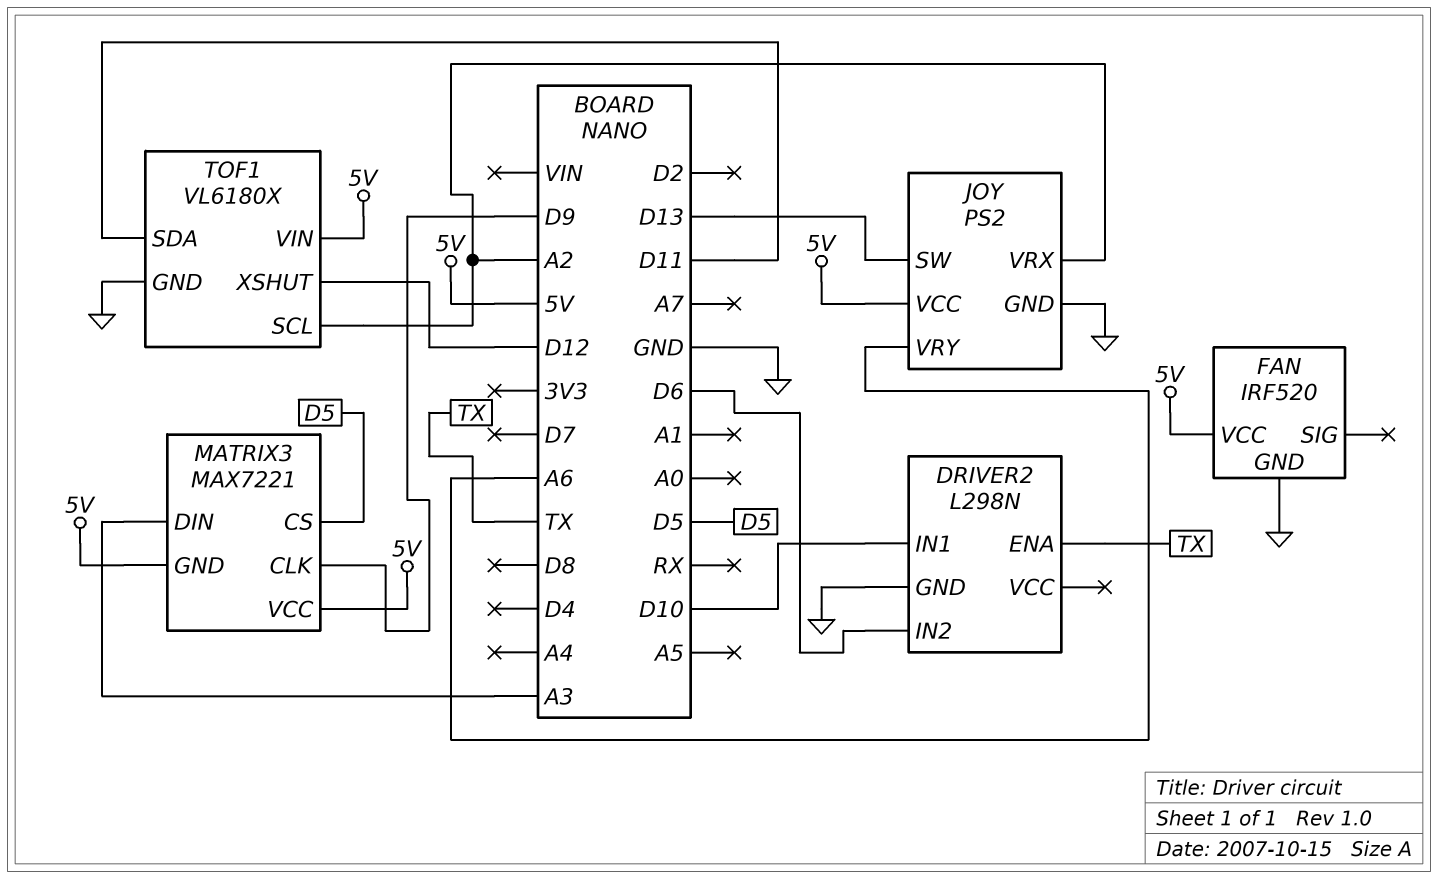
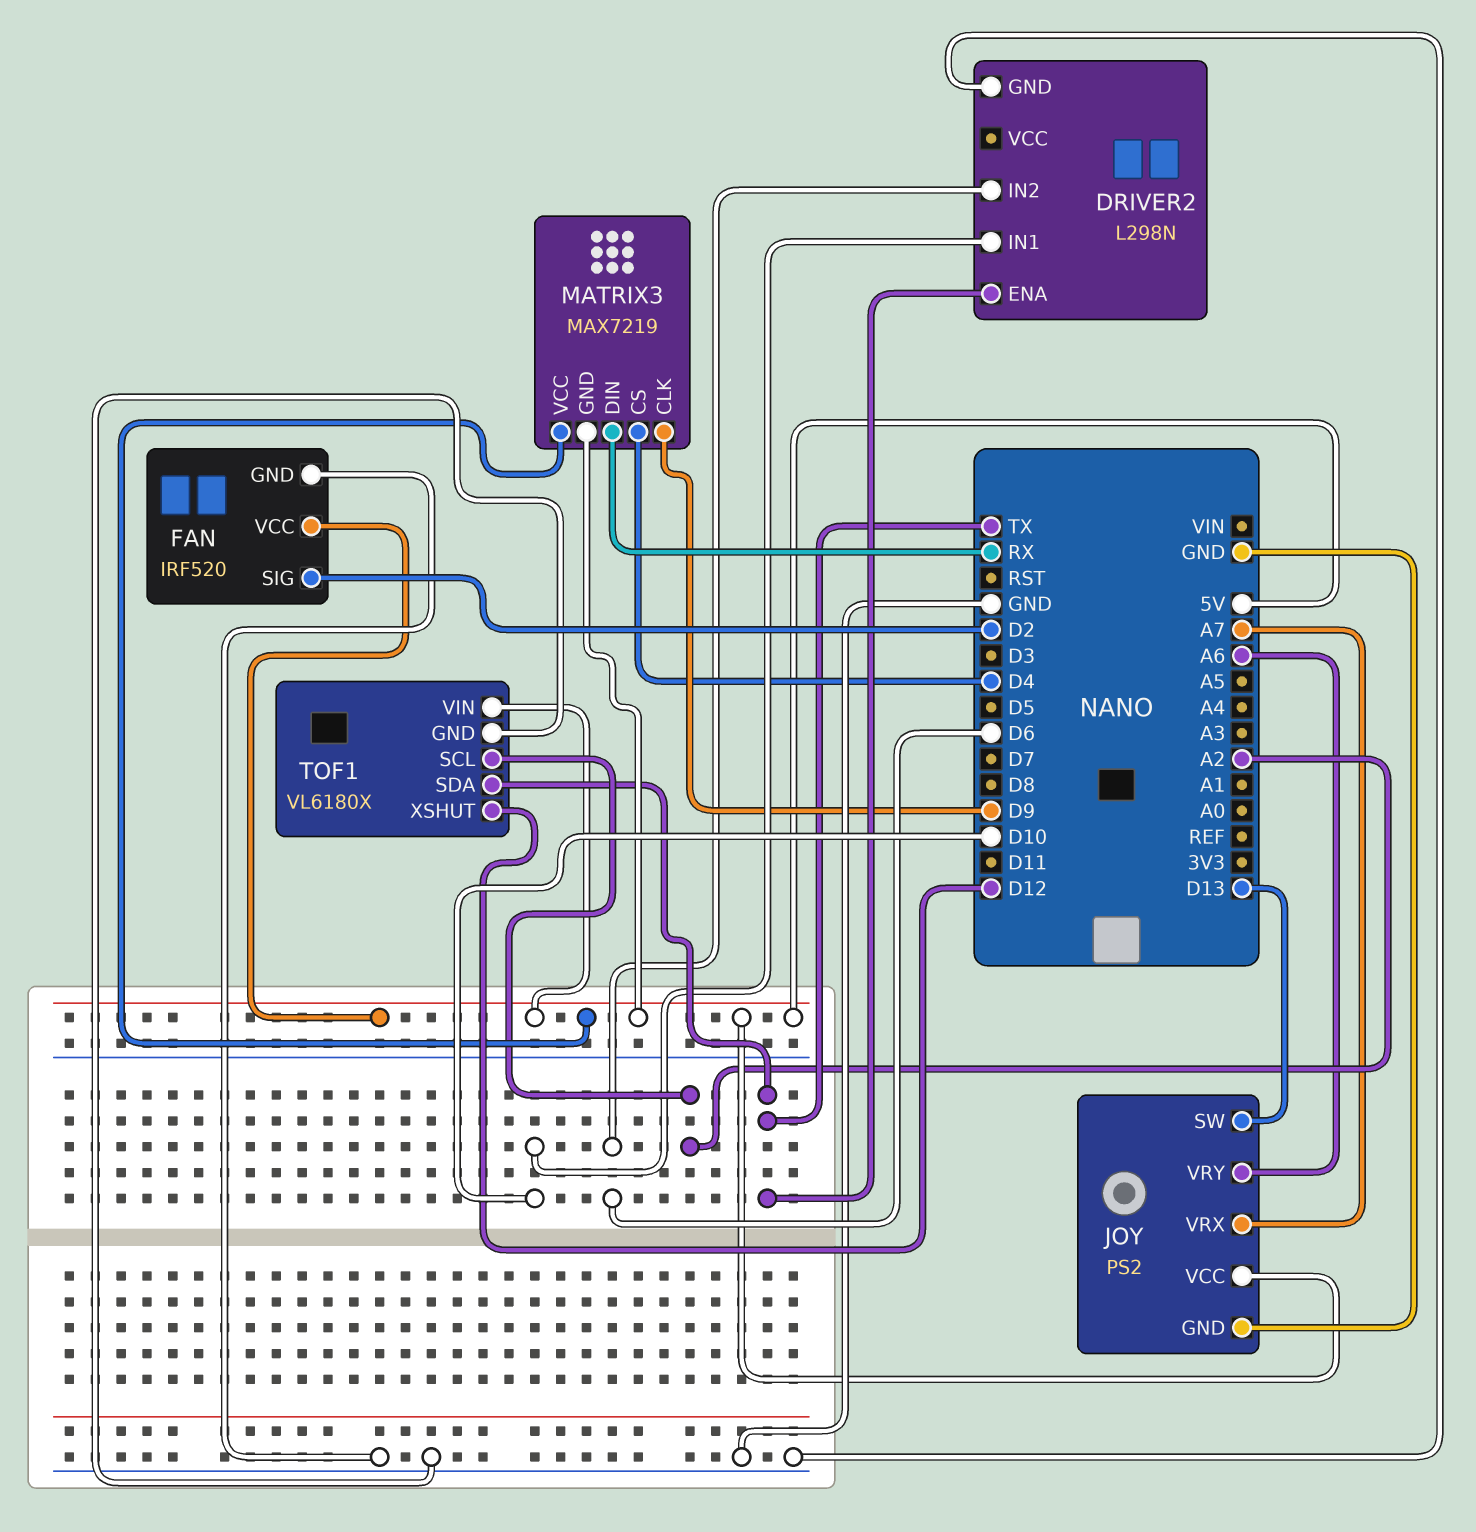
FAN pin SIG: none -> D2
JOY pin VRX: A2 -> A7
MATRIX3: MAX7221 -> MAX7219
MATRIX3 pin CS: D5 -> D4
MATRIX3 pin DIN: A3 -> RX
TOF1 pin SDA: D11 -> TX

